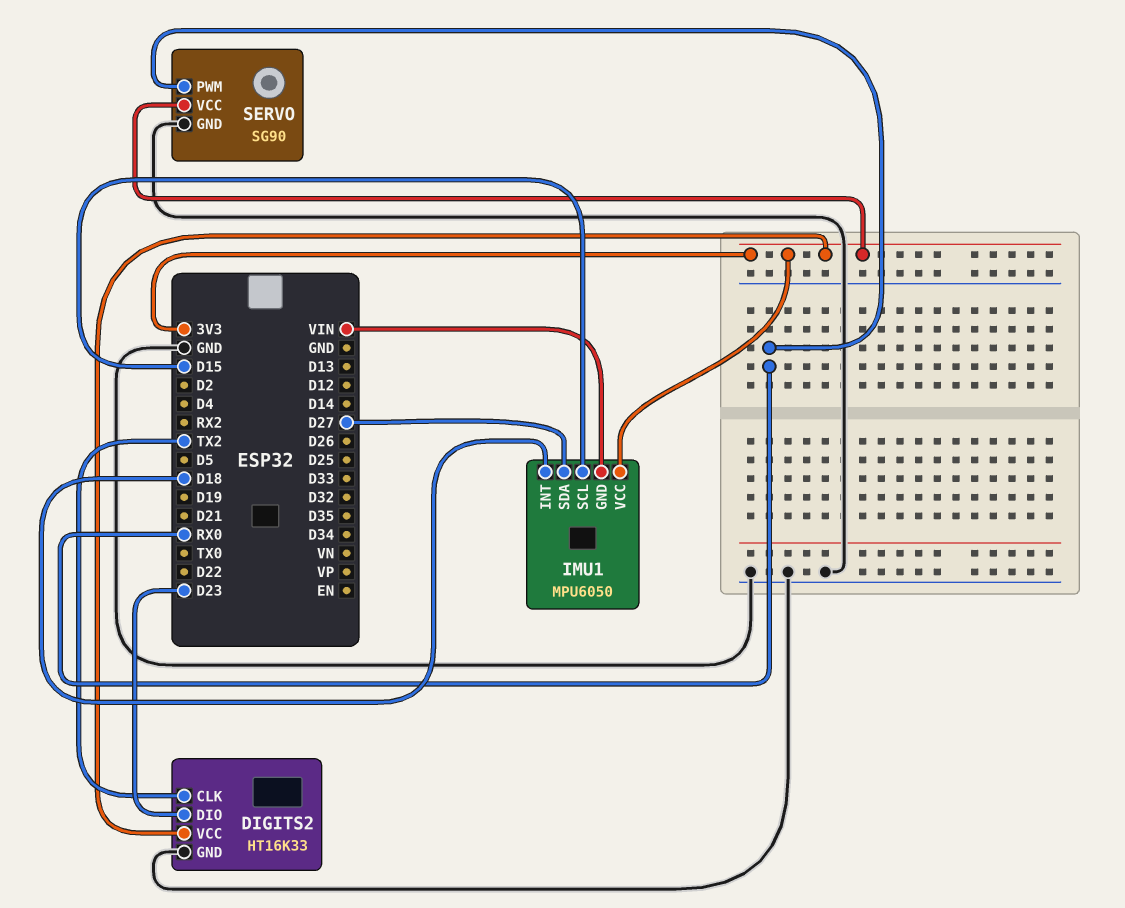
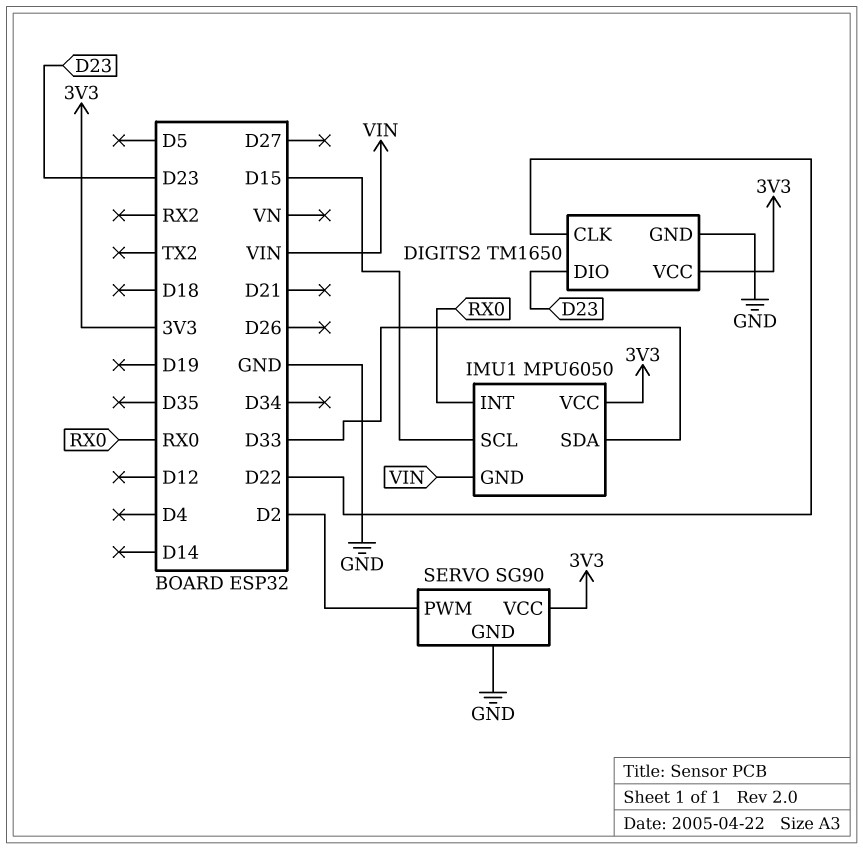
DIGITS2: HT16K33 -> TM1650
DIGITS2 pin CLK: TX2 -> D22
IMU1 pin INT: D18 -> RX0
IMU1 pin SDA: D27 -> D33
SERVO pin PWM: RX0 -> D2

